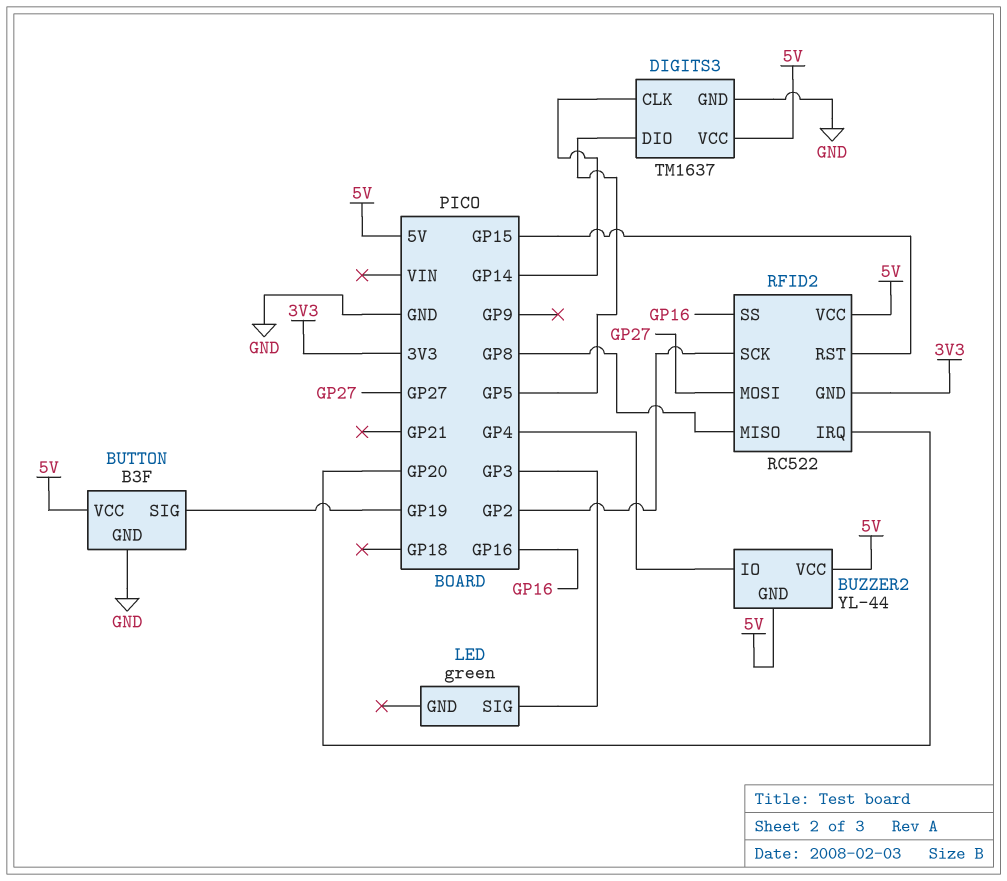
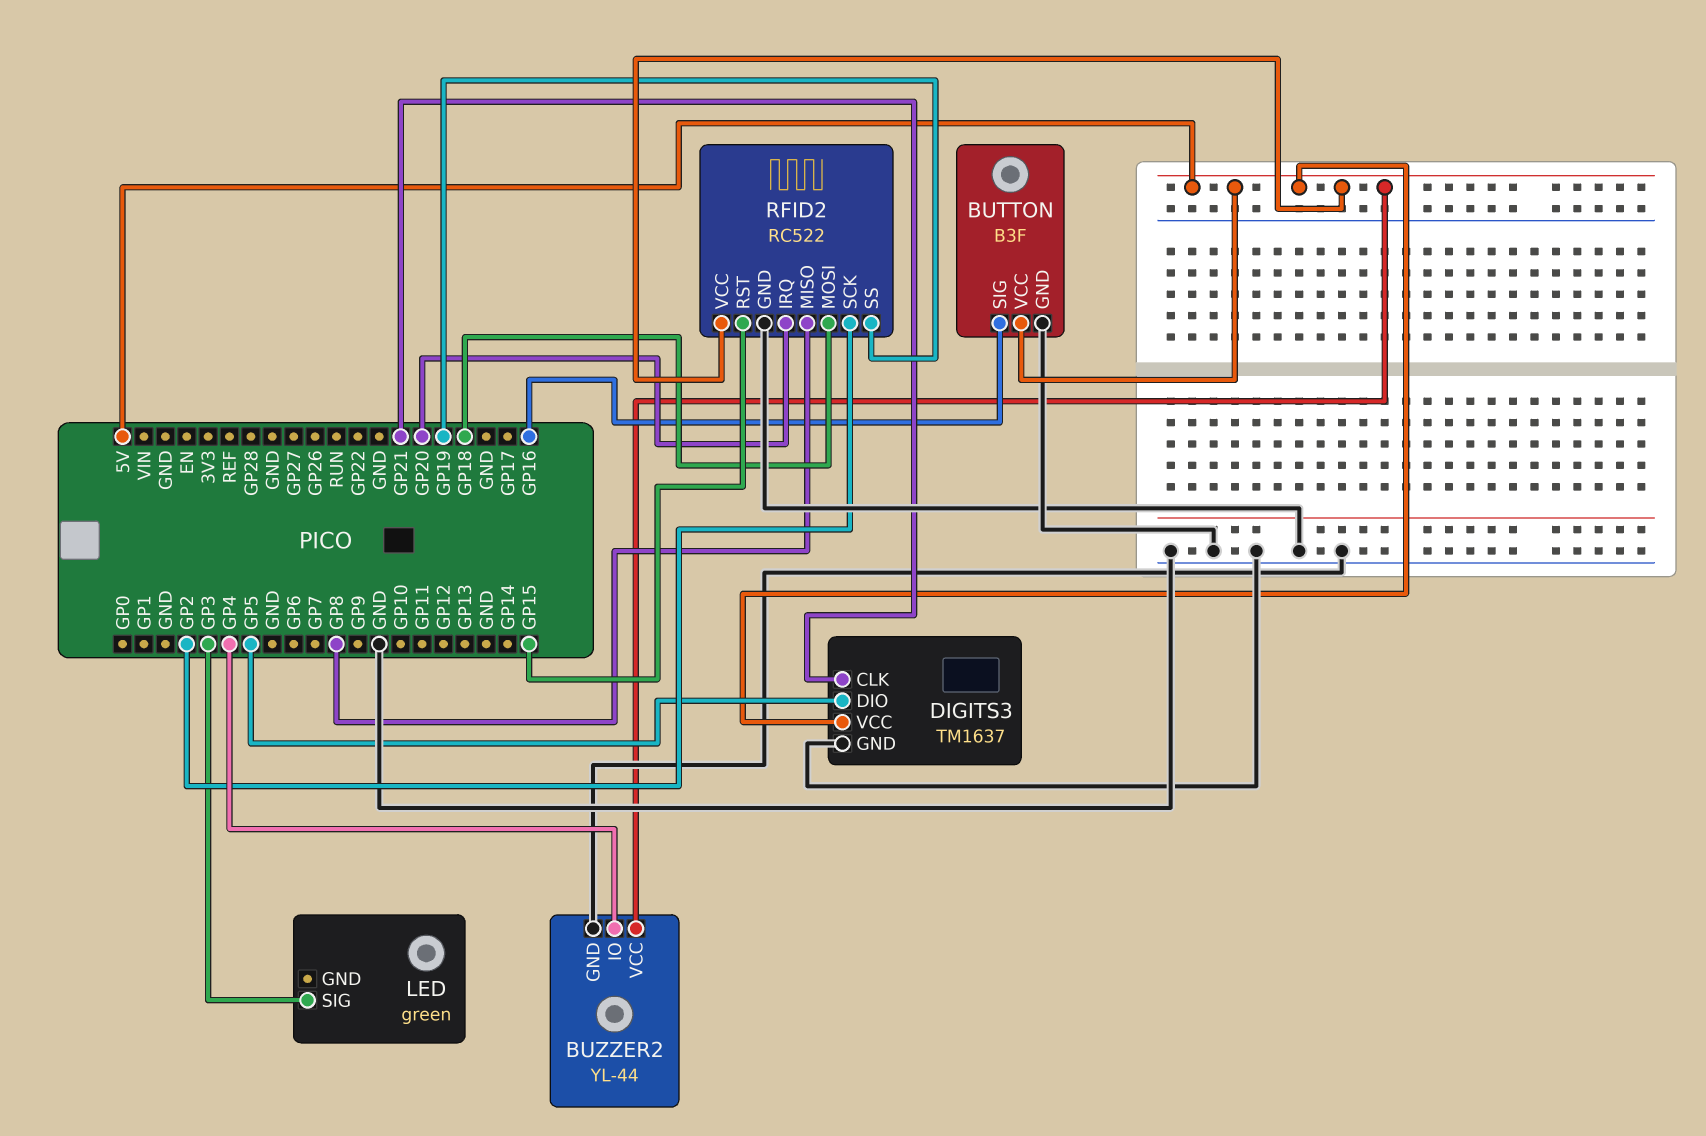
BUTTON pin SIG: GP19 -> GP16
BUZZER2 pin GND: 5V -> GND
DIGITS3 pin CLK: GP14 -> GP21
RFID2 pin GND: 3V3 -> GND
RFID2 pin MOSI: GP27 -> GP18
RFID2 pin SS: GP16 -> GP19

